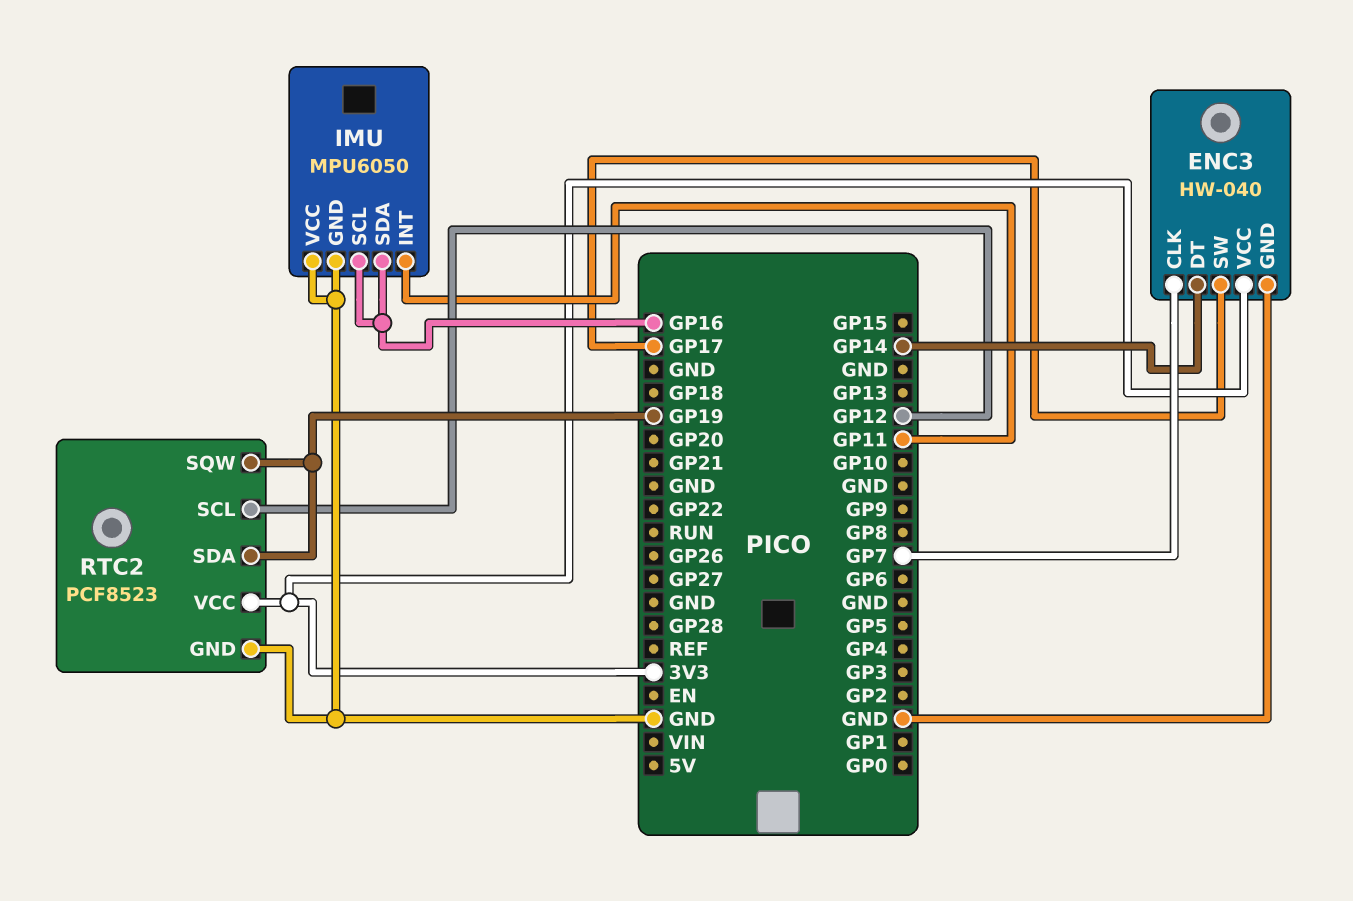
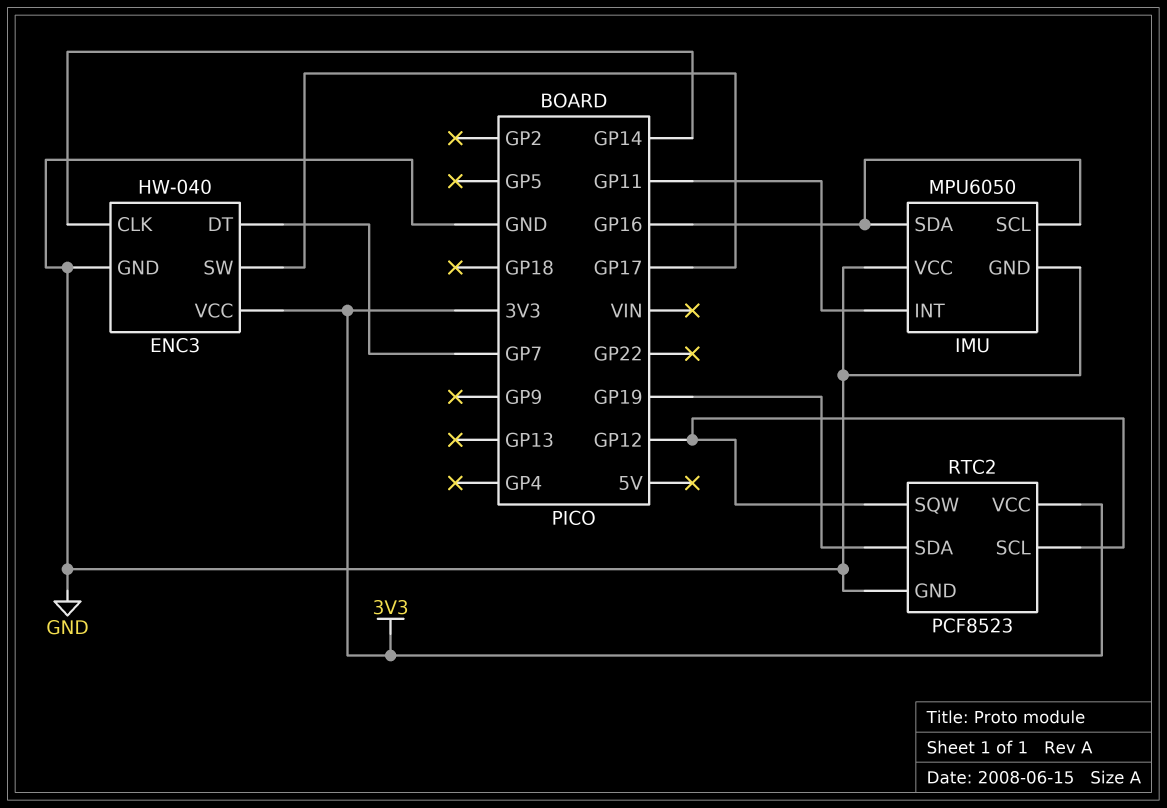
ENC3 pin CLK: GP7 -> GP14
ENC3 pin DT: GP14 -> GP7
RTC2 pin SQW: GP19 -> GP12

